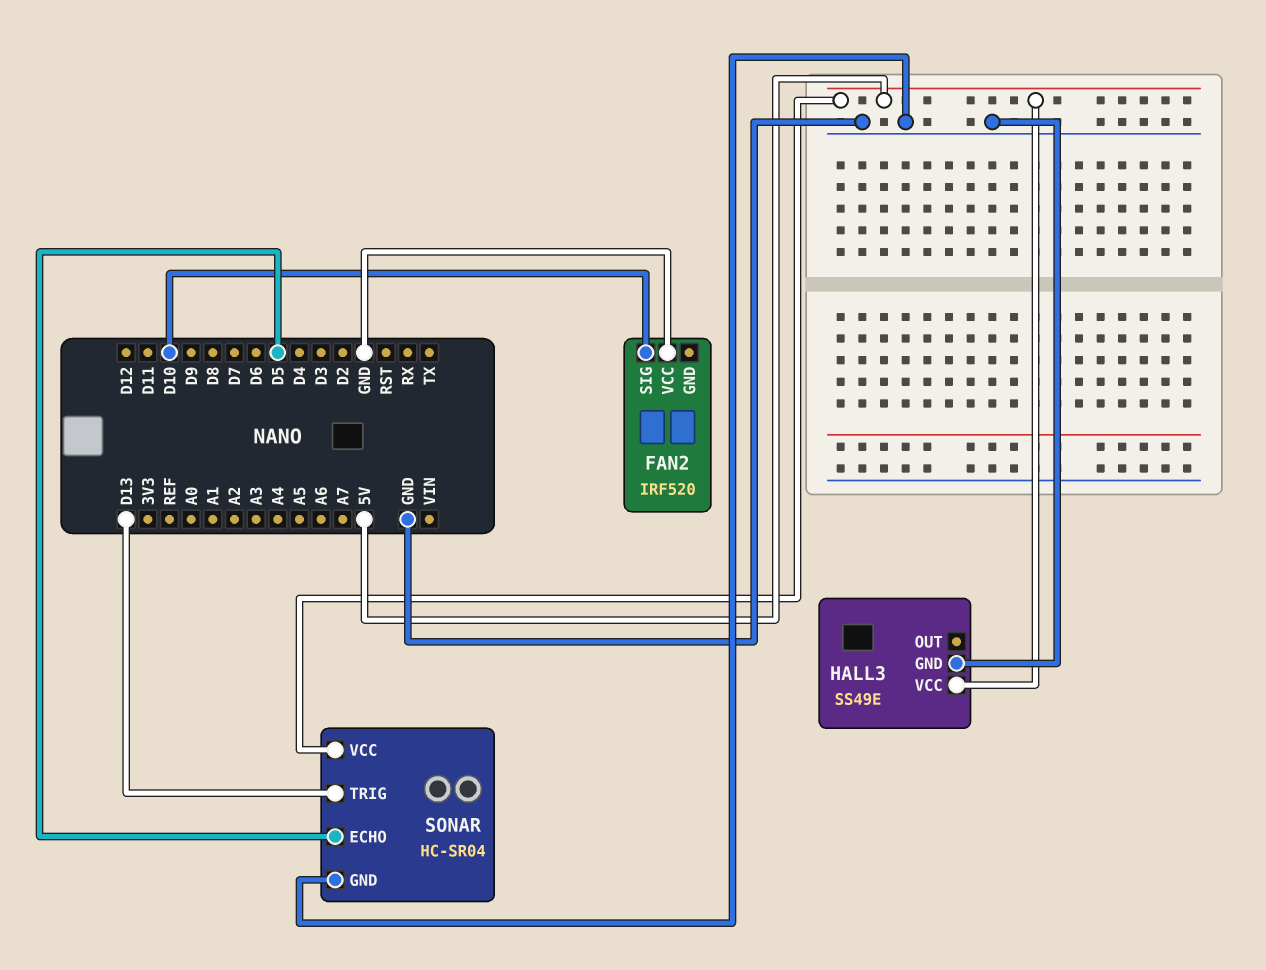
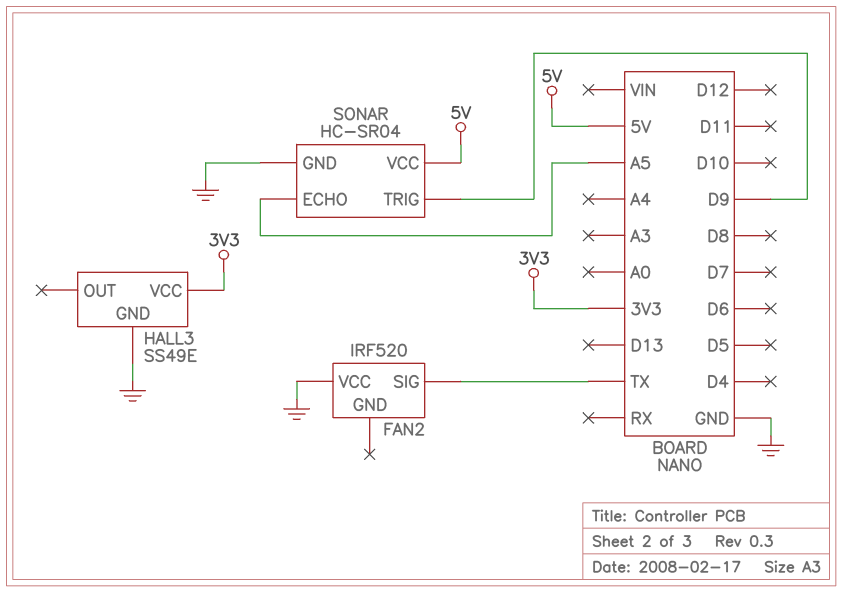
FAN2 pin SIG: D10 -> TX
HALL3 pin VCC: 5V -> 3V3
SONAR pin ECHO: D5 -> A5
SONAR pin TRIG: D13 -> D9

